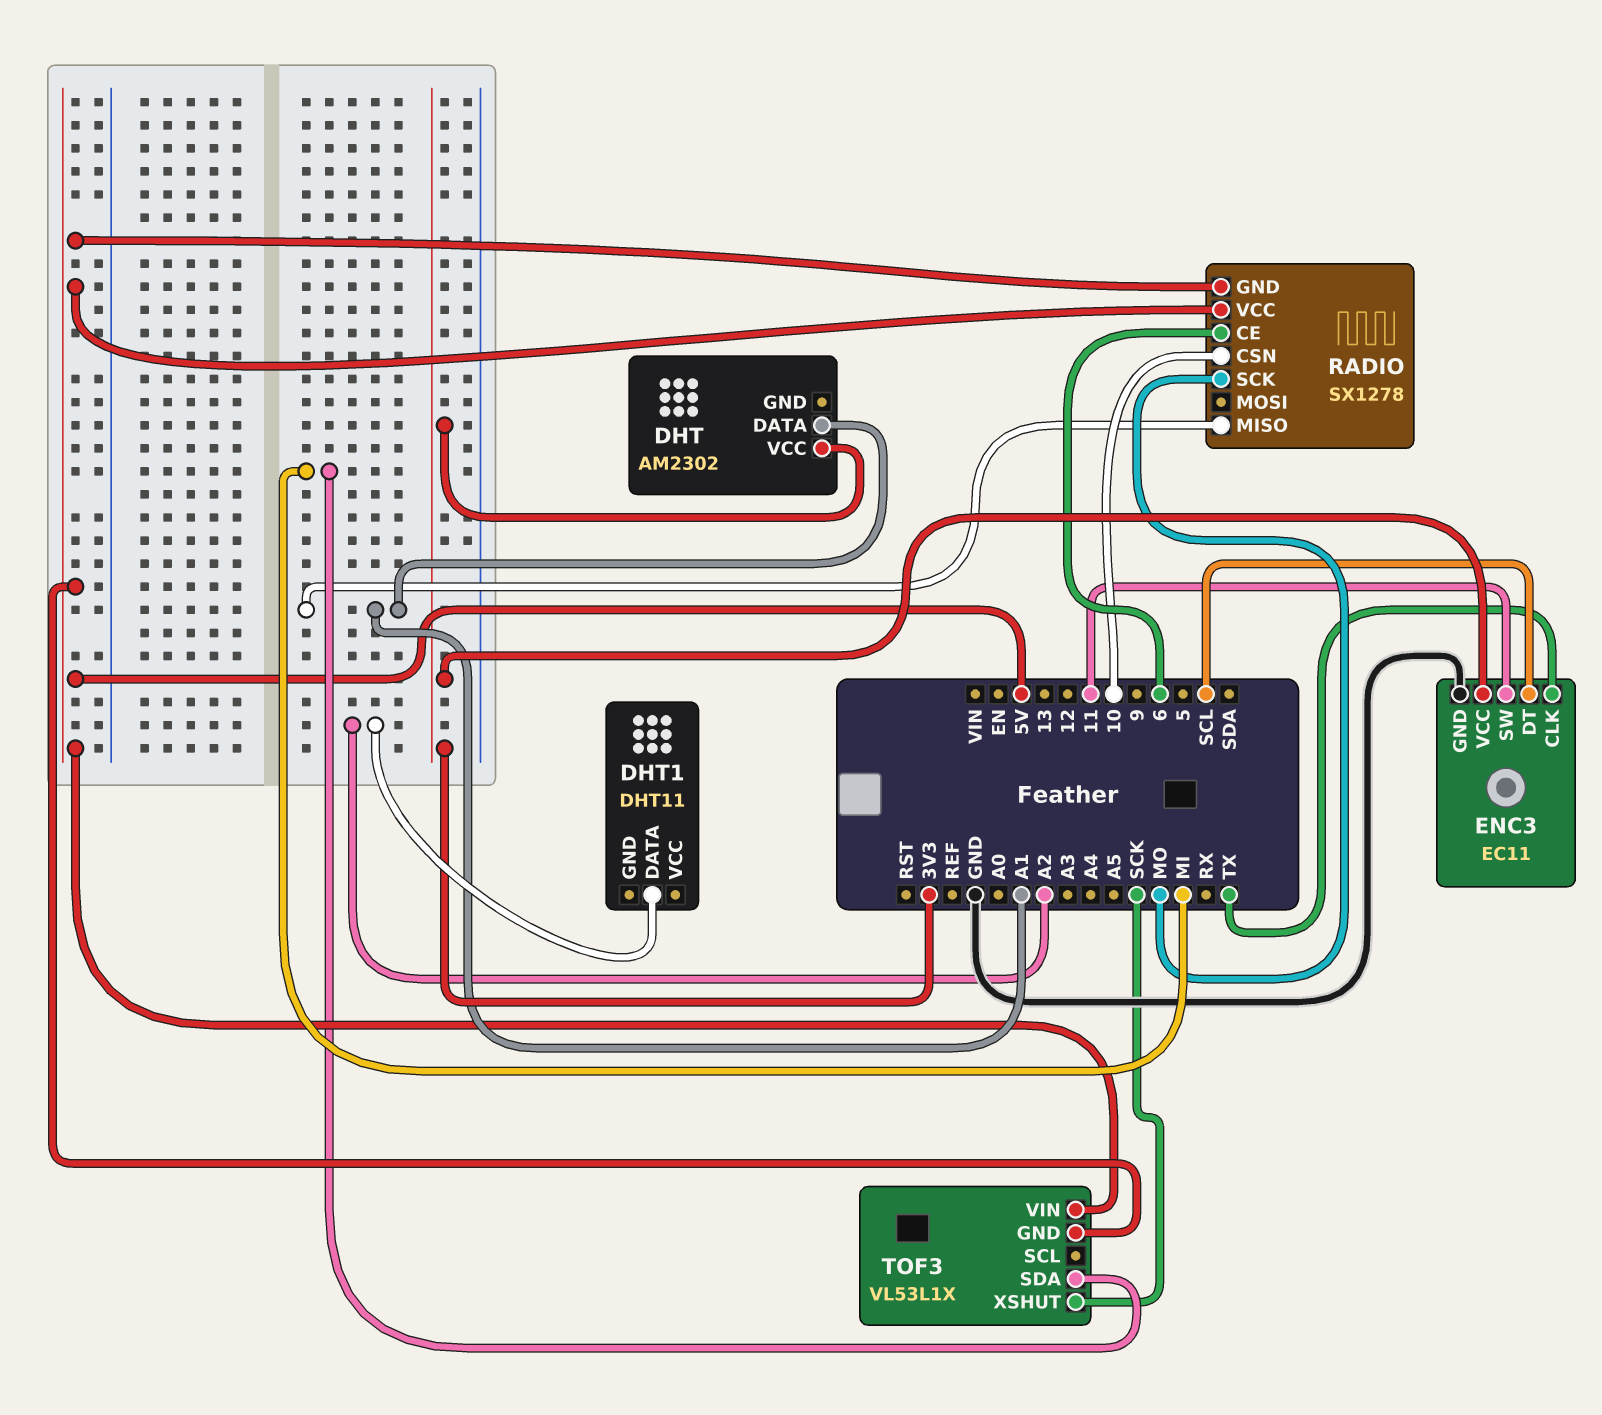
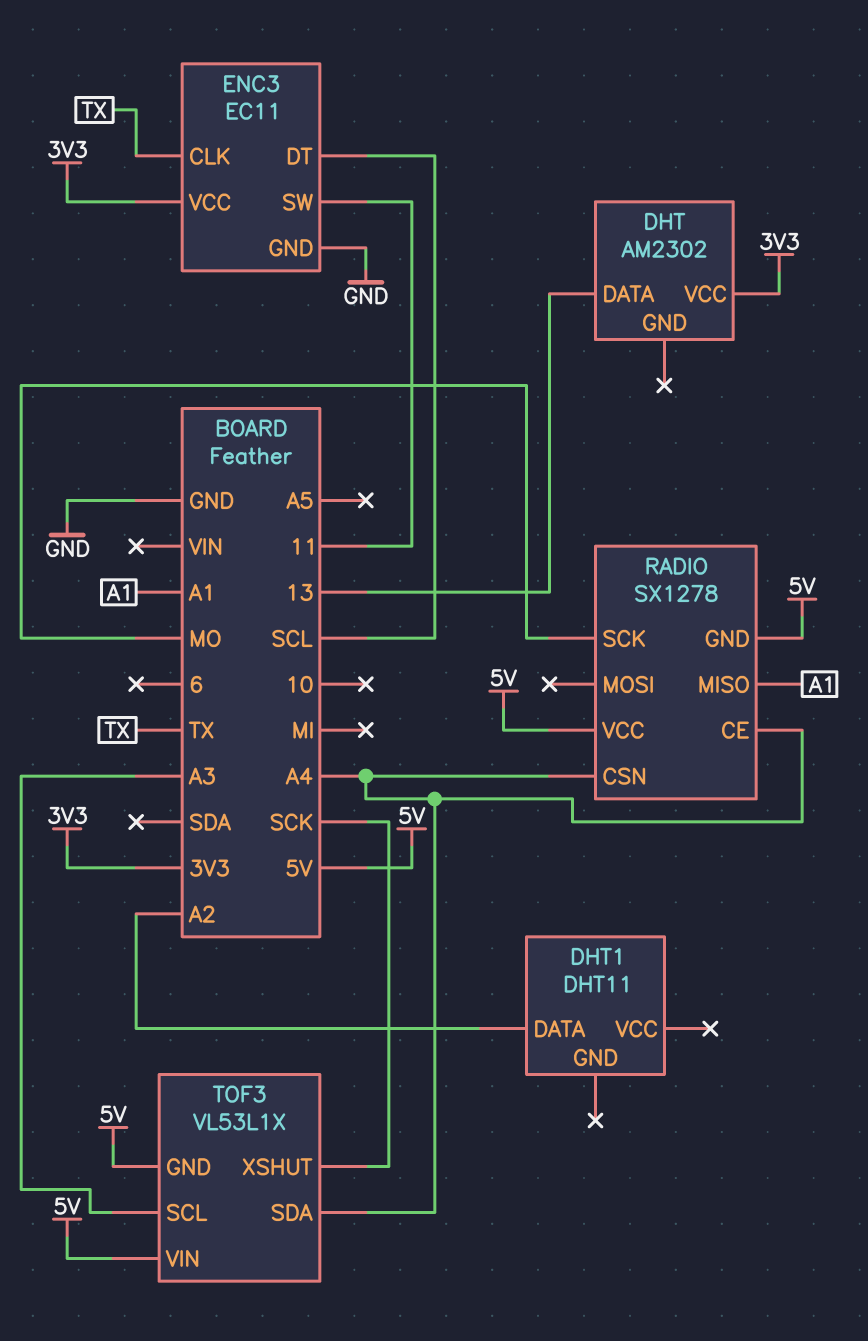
DHT pin DATA: A1 -> 13
RADIO pin CE: 6 -> A4
RADIO pin CSN: 10 -> A4
TOF3 pin SCL: none -> A3
TOF3 pin SDA: MI -> A4

